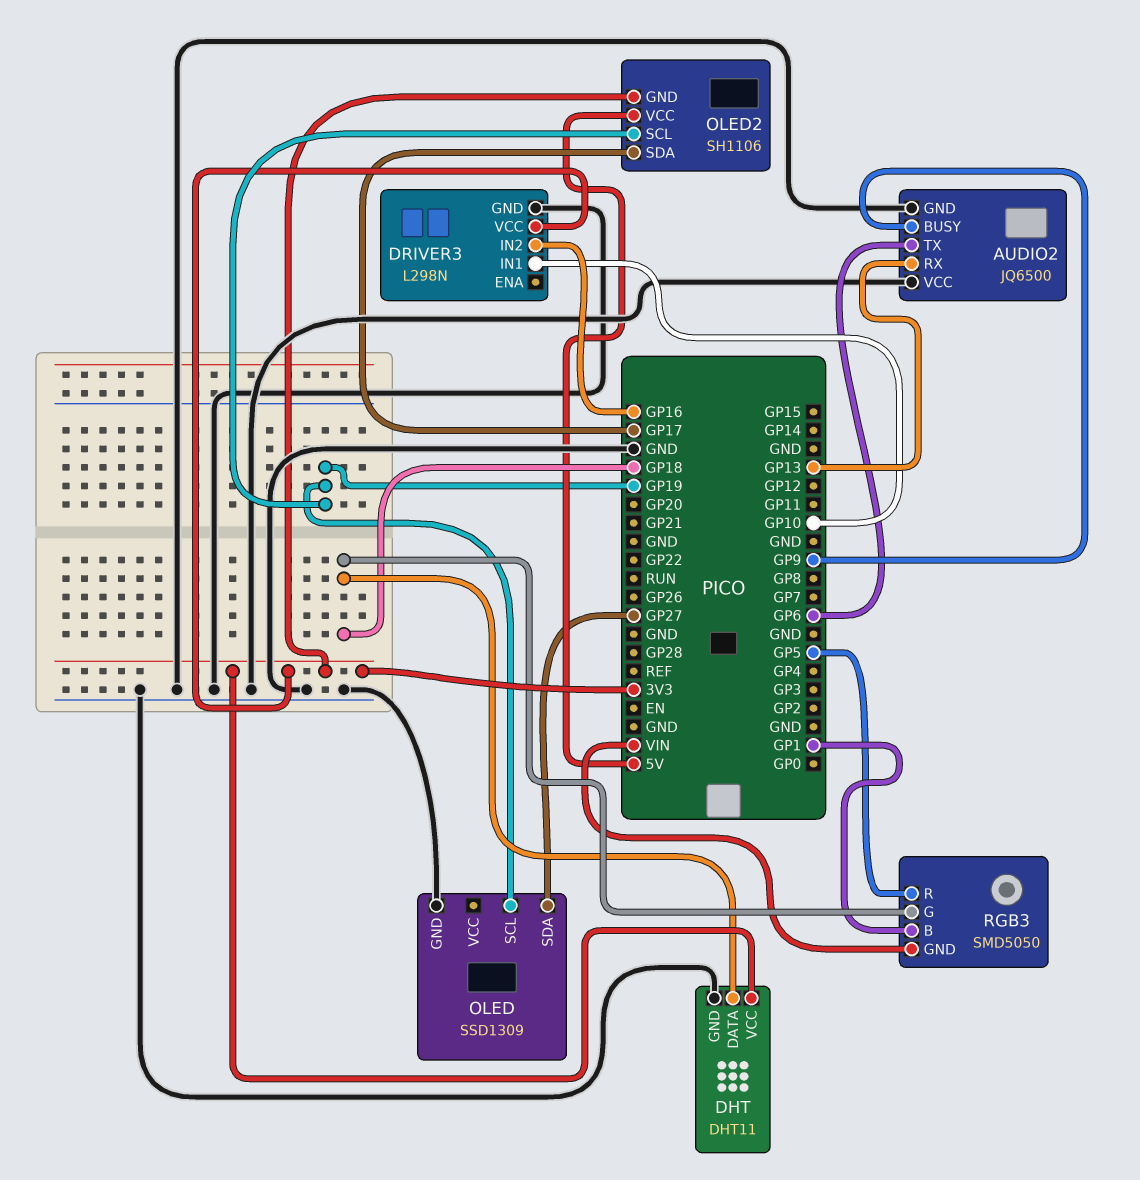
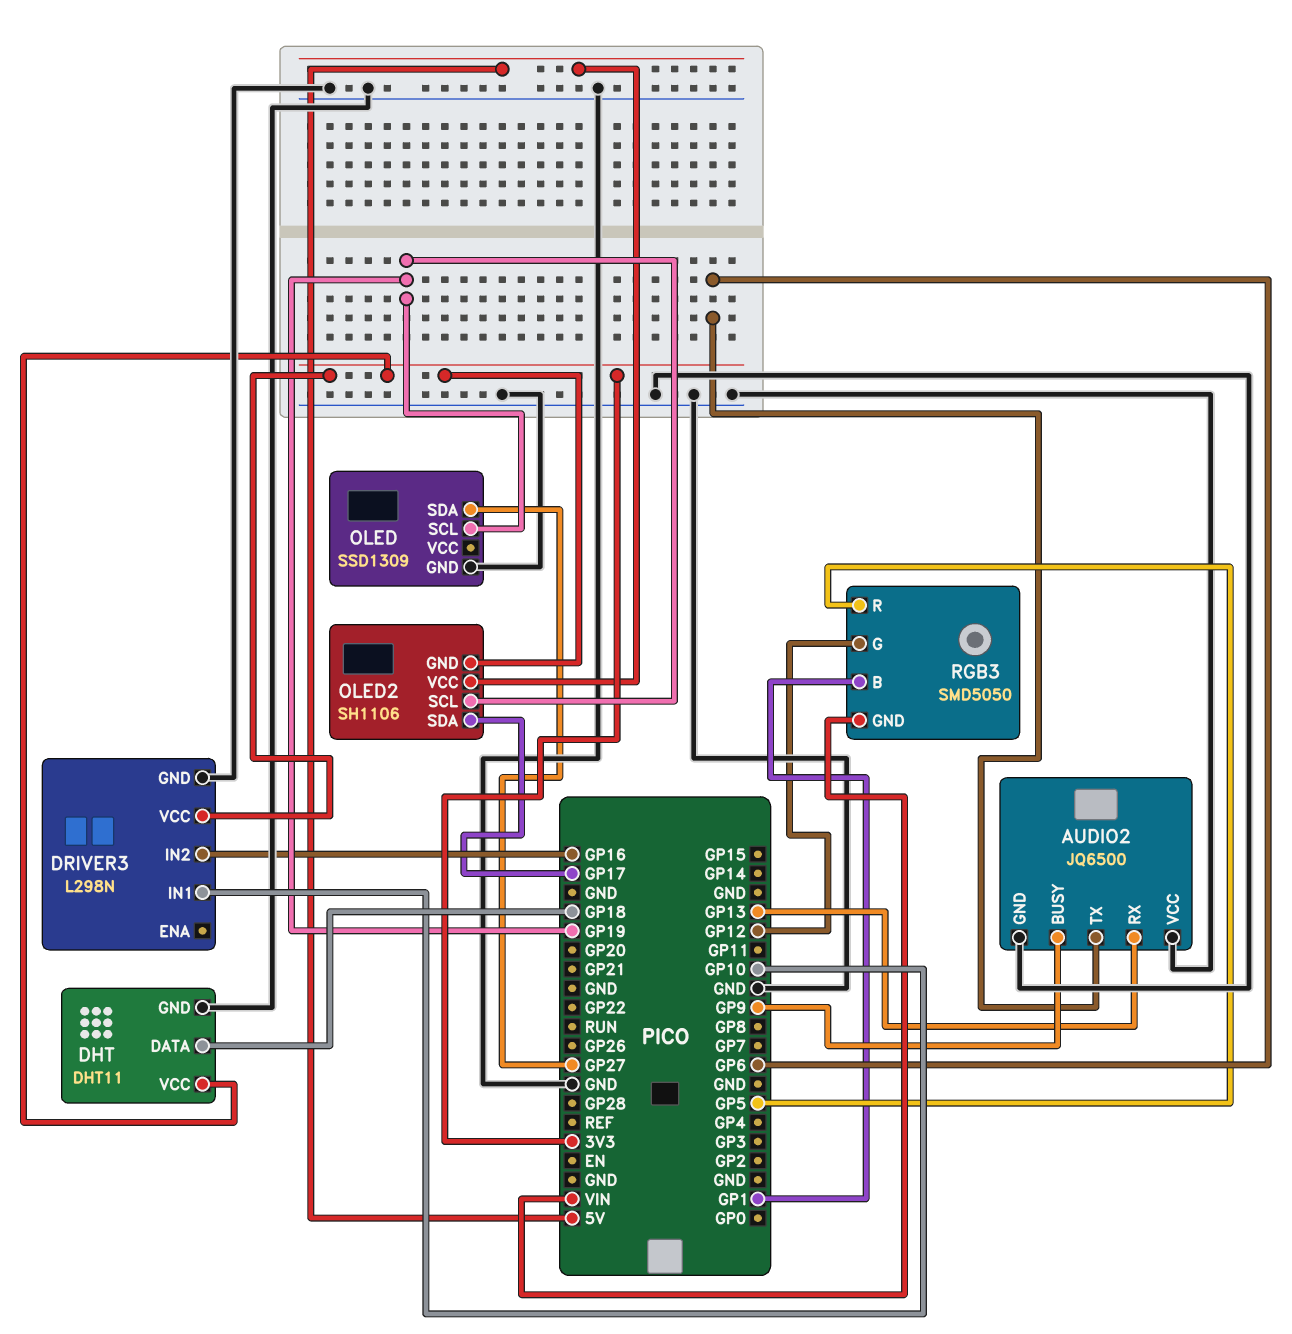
RGB3 pin G: GP18 -> GP12

